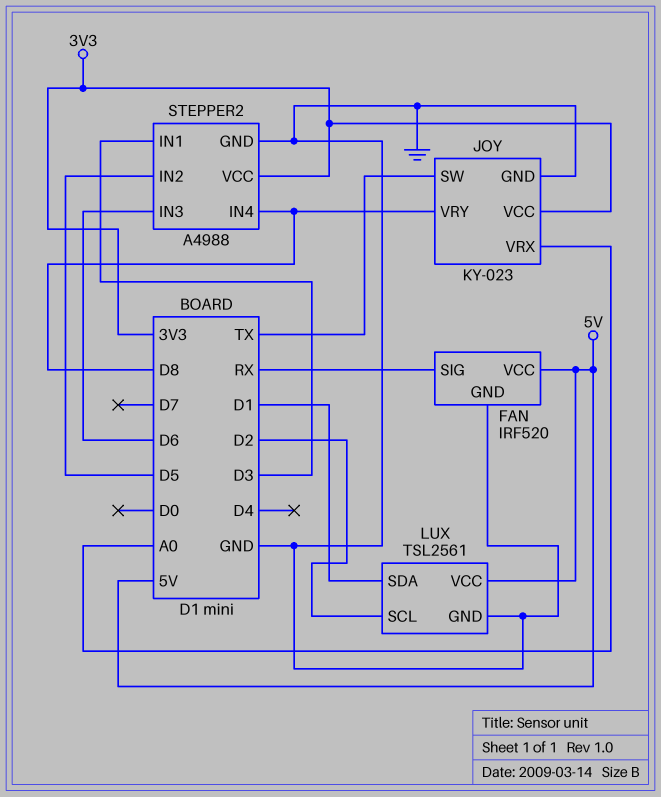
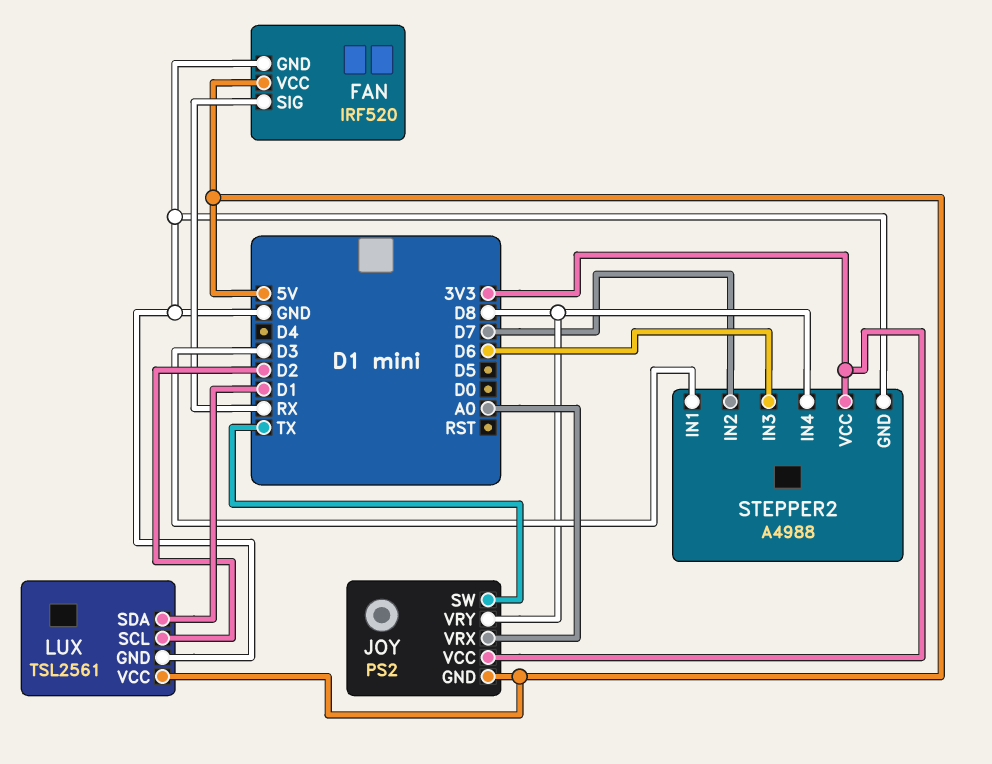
JOY: KY-023 -> PS2
JOY pin GND: GND -> 5V
STEPPER2 pin IN2: D5 -> D7

